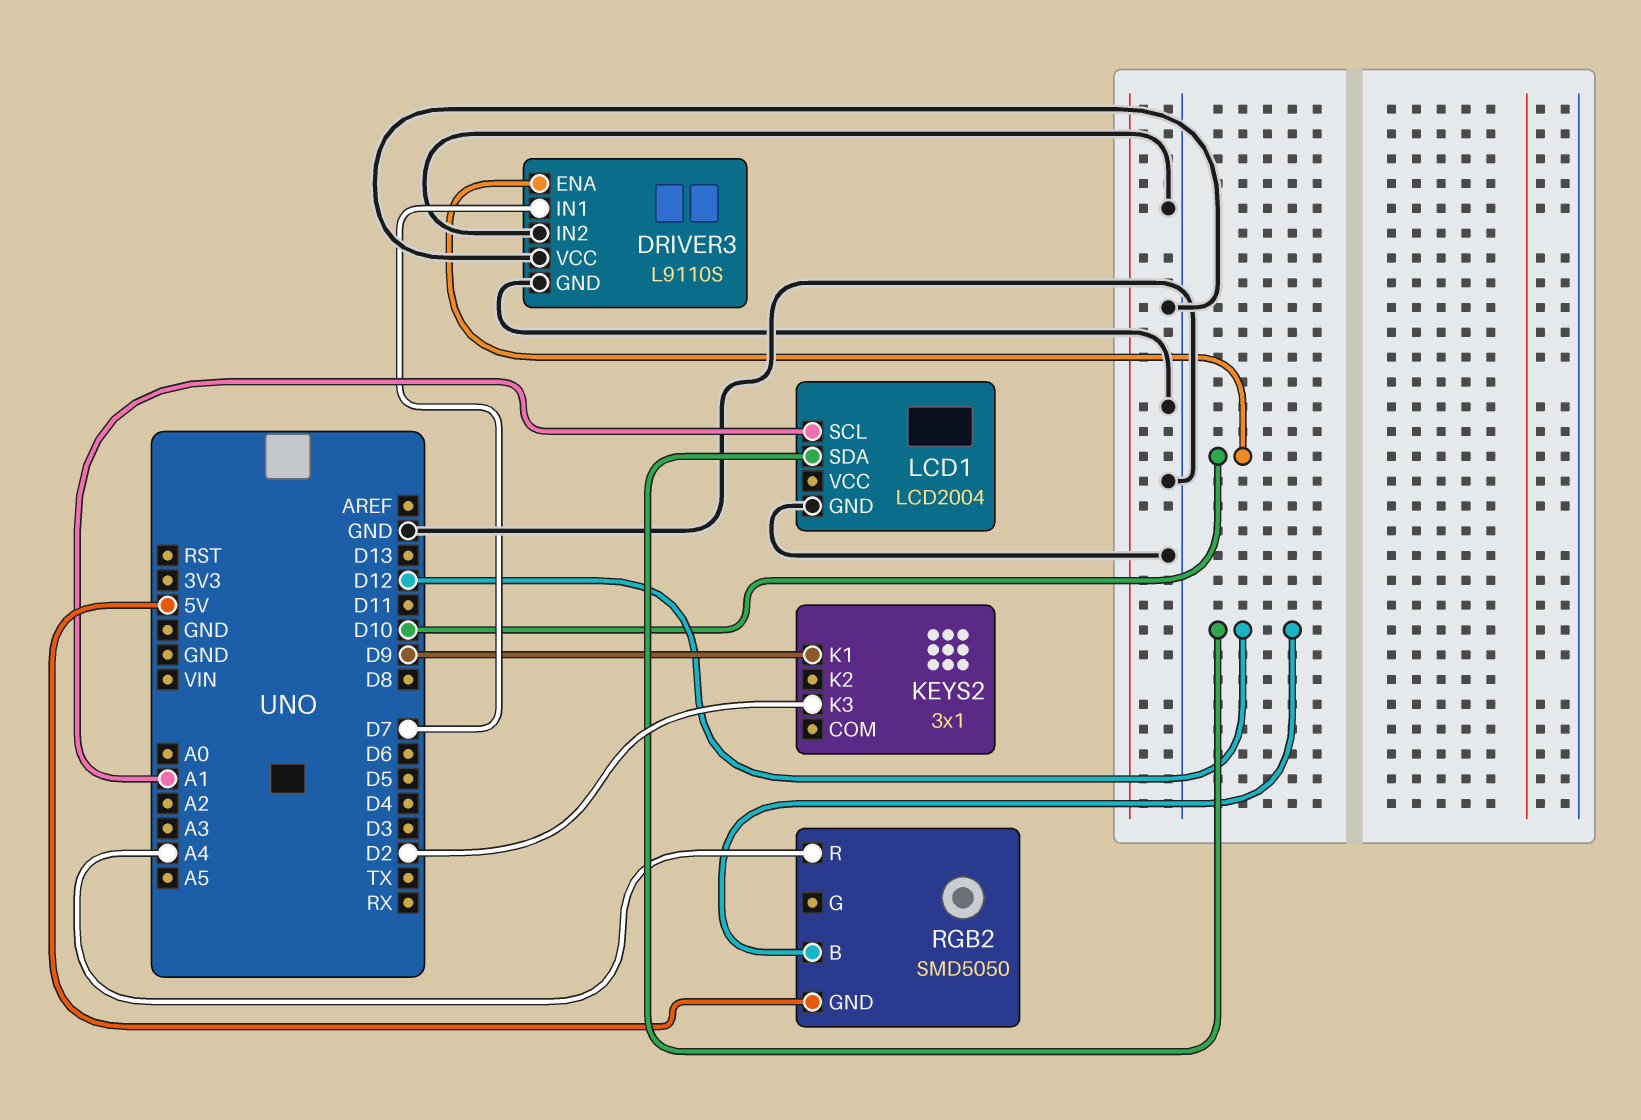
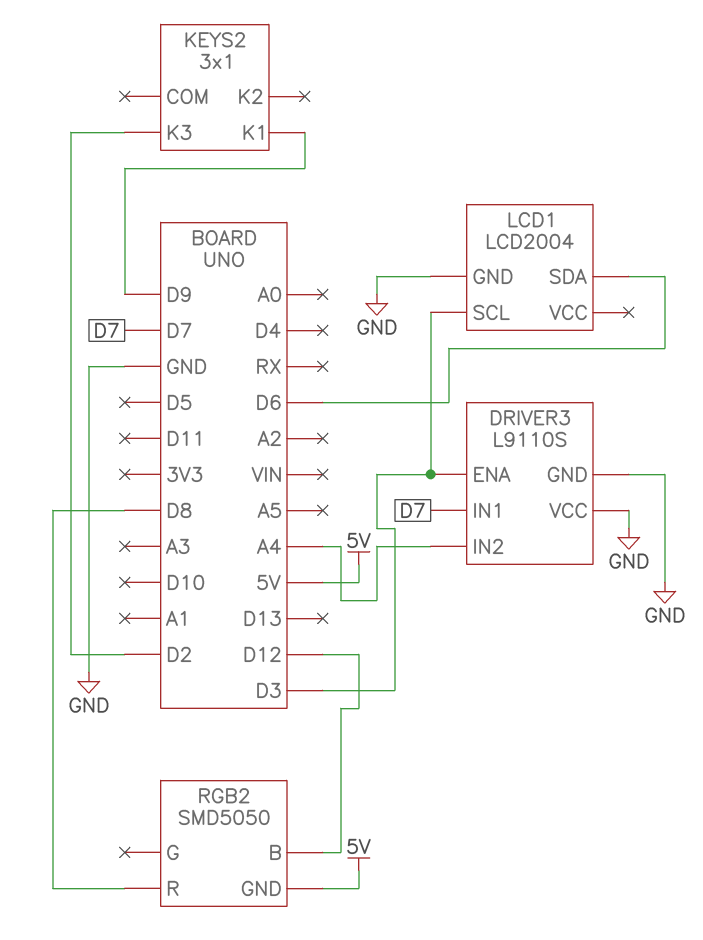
DRIVER3 pin ENA: D10 -> D3
DRIVER3 pin IN2: GND -> A4
LCD1 pin SCL: A1 -> D3
LCD1 pin SDA: D12 -> D6
RGB2 pin R: A4 -> D8

